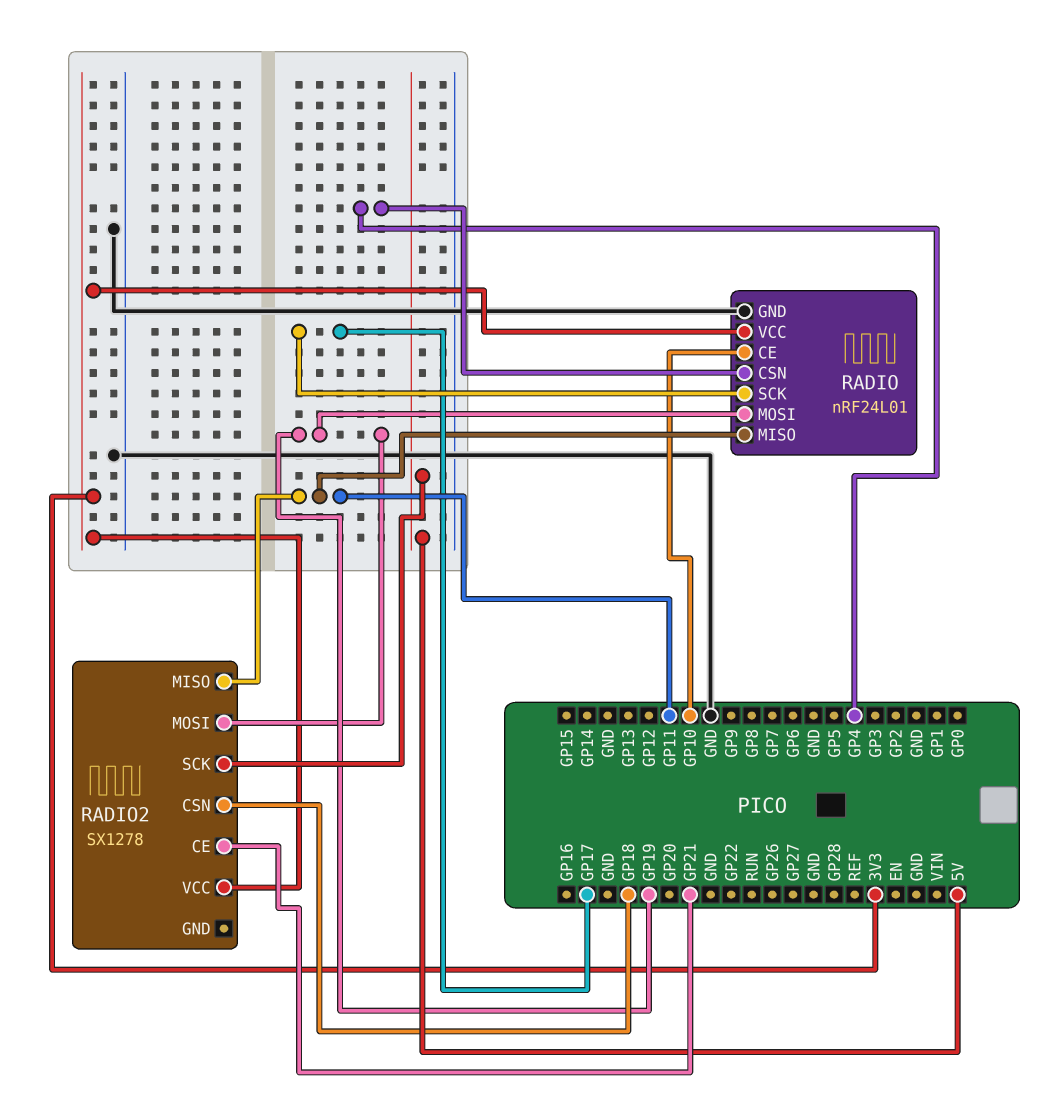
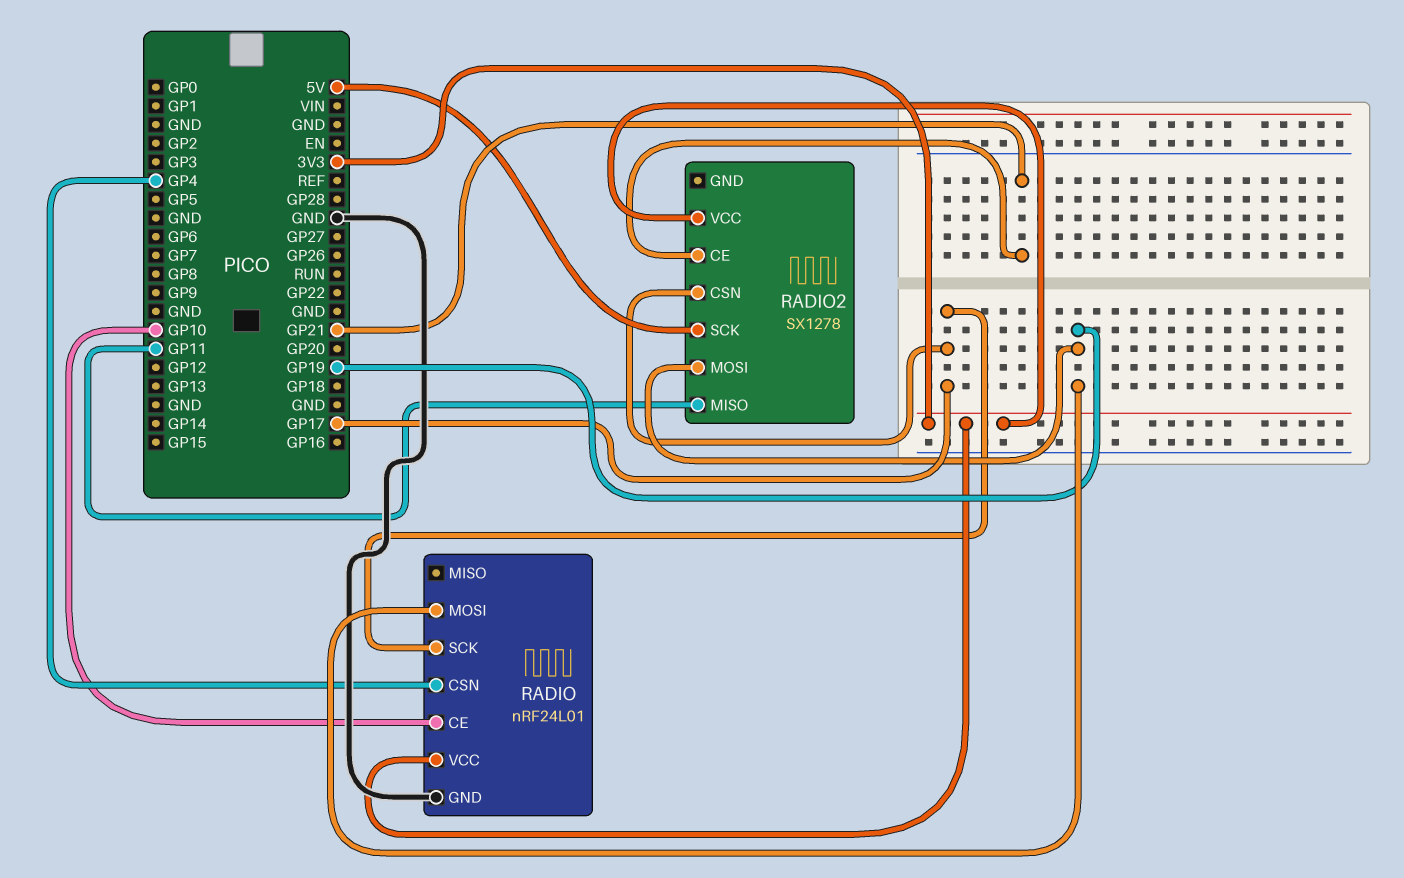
RADIO pin MISO: GP11 -> none
RADIO2 pin CSN: GP18 -> GP17

